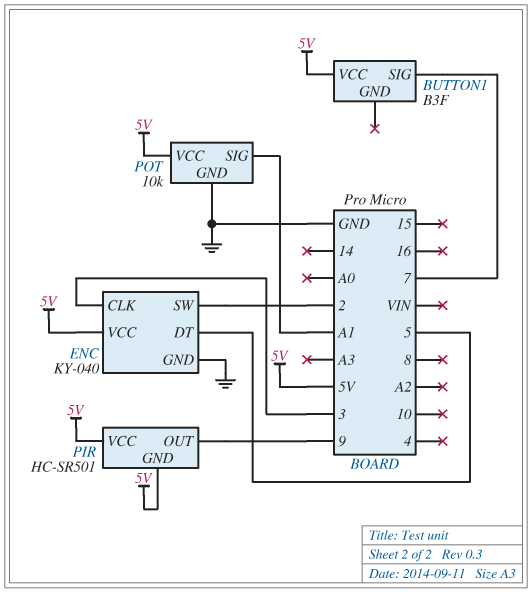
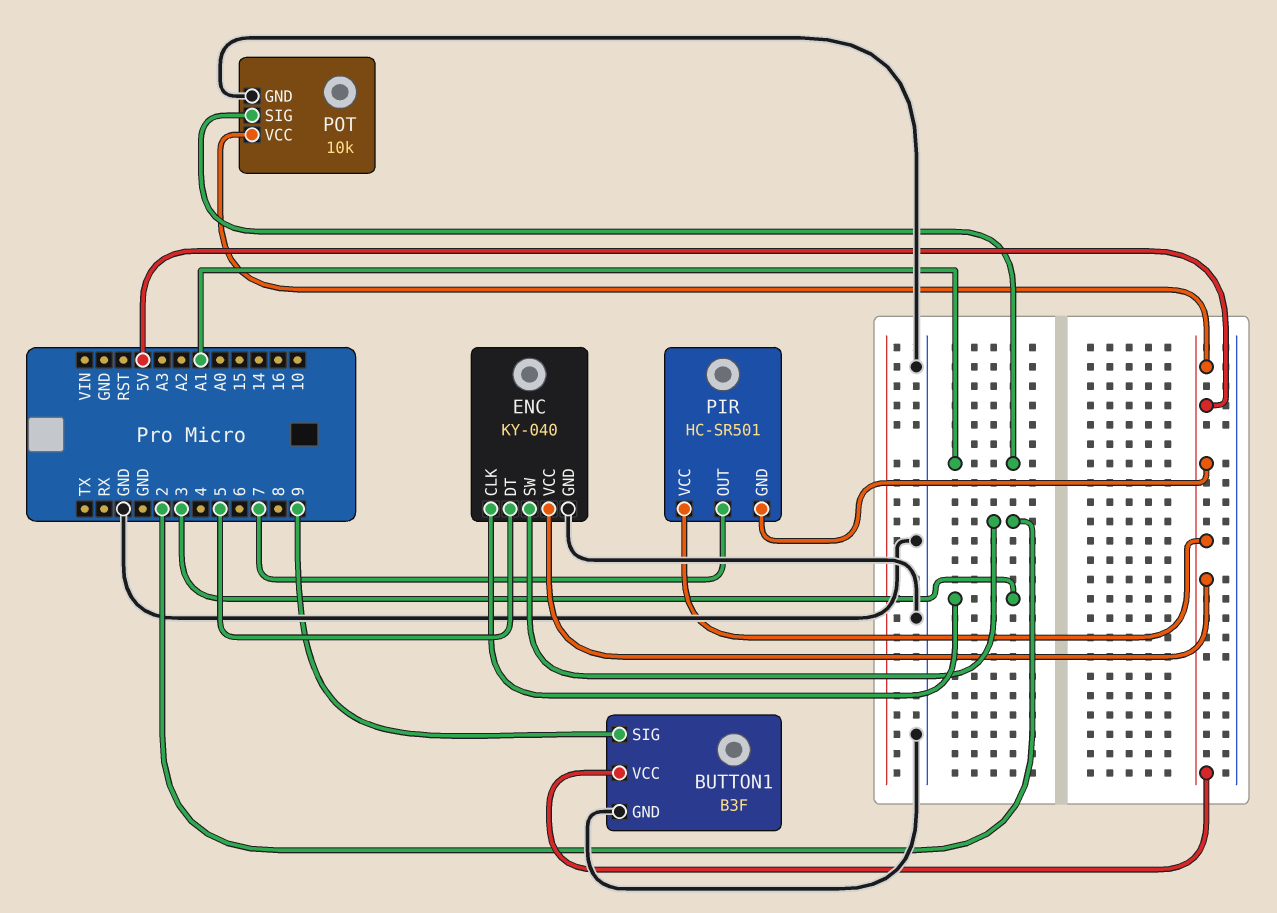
BUTTON1 pin GND: none -> GND
BUTTON1 pin SIG: 7 -> 9
PIR pin OUT: 9 -> 7

